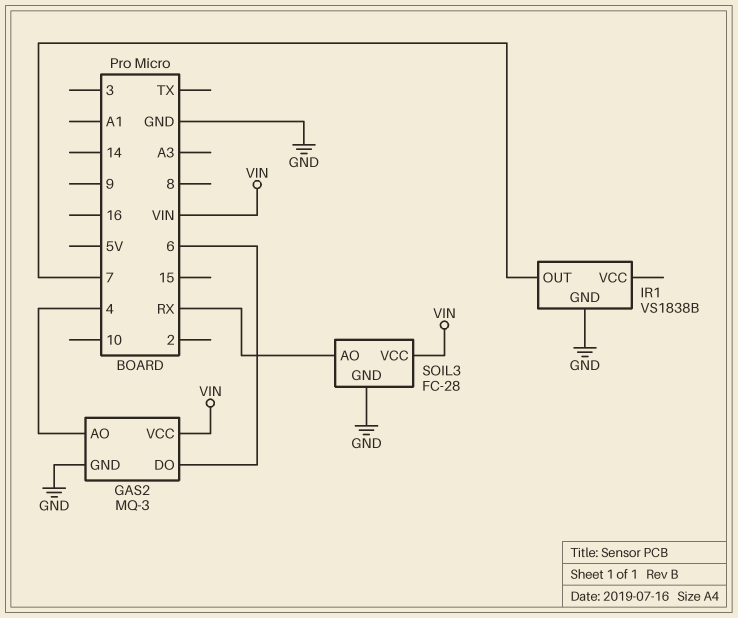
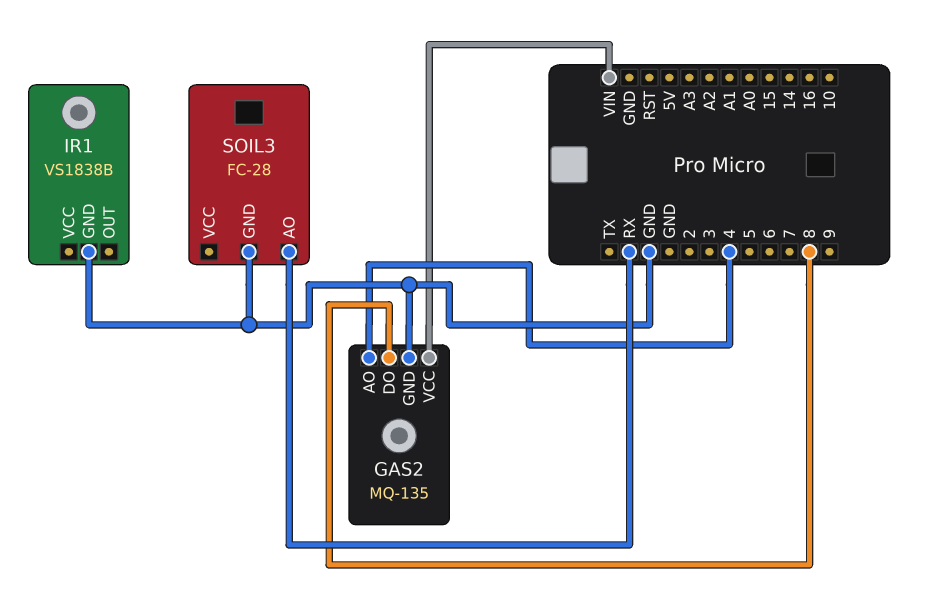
GAS2: MQ-3 -> MQ-135
GAS2 pin DO: 6 -> 8
IR1 pin OUT: 7 -> none
SOIL3 pin VCC: VIN -> none

